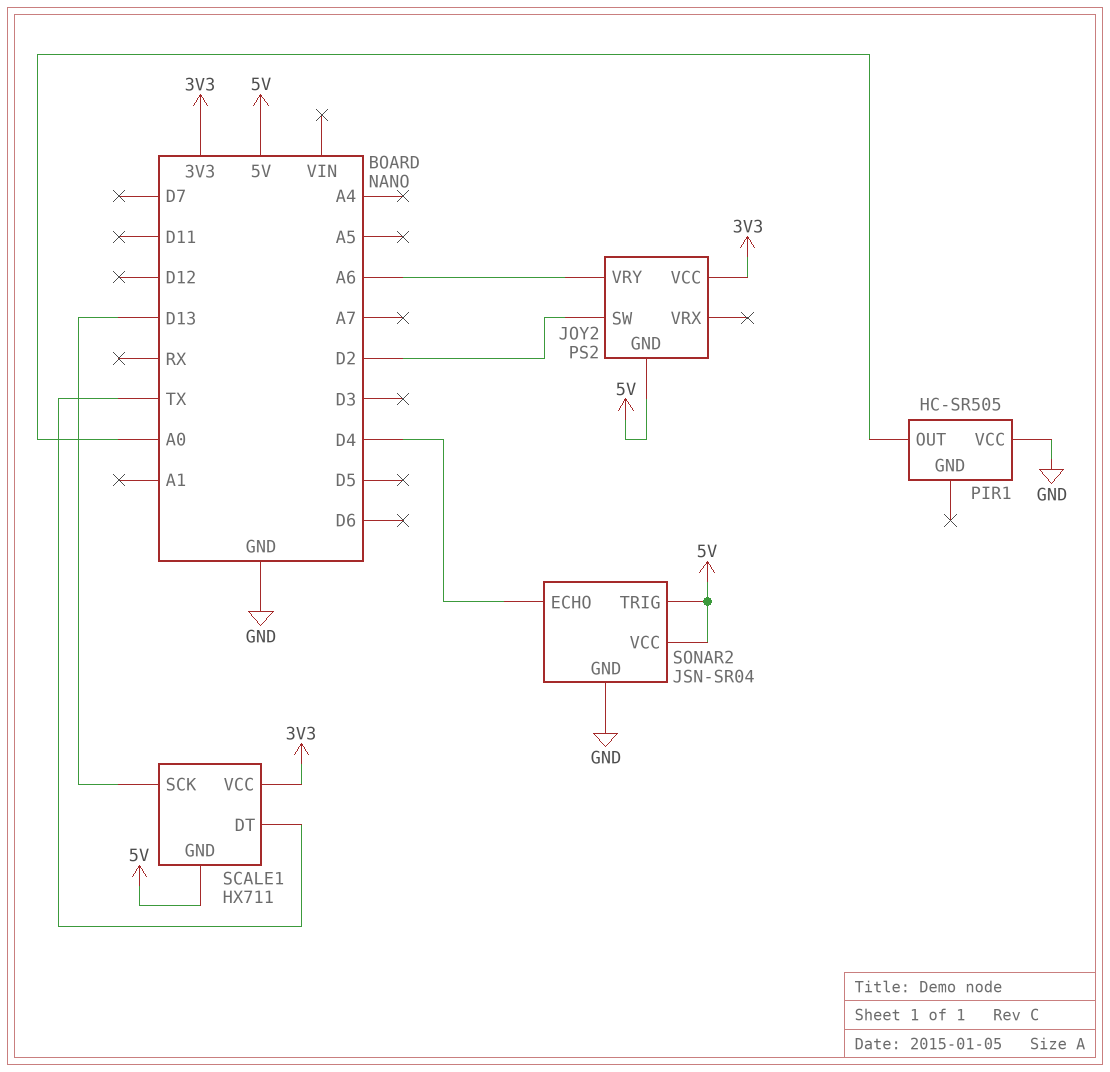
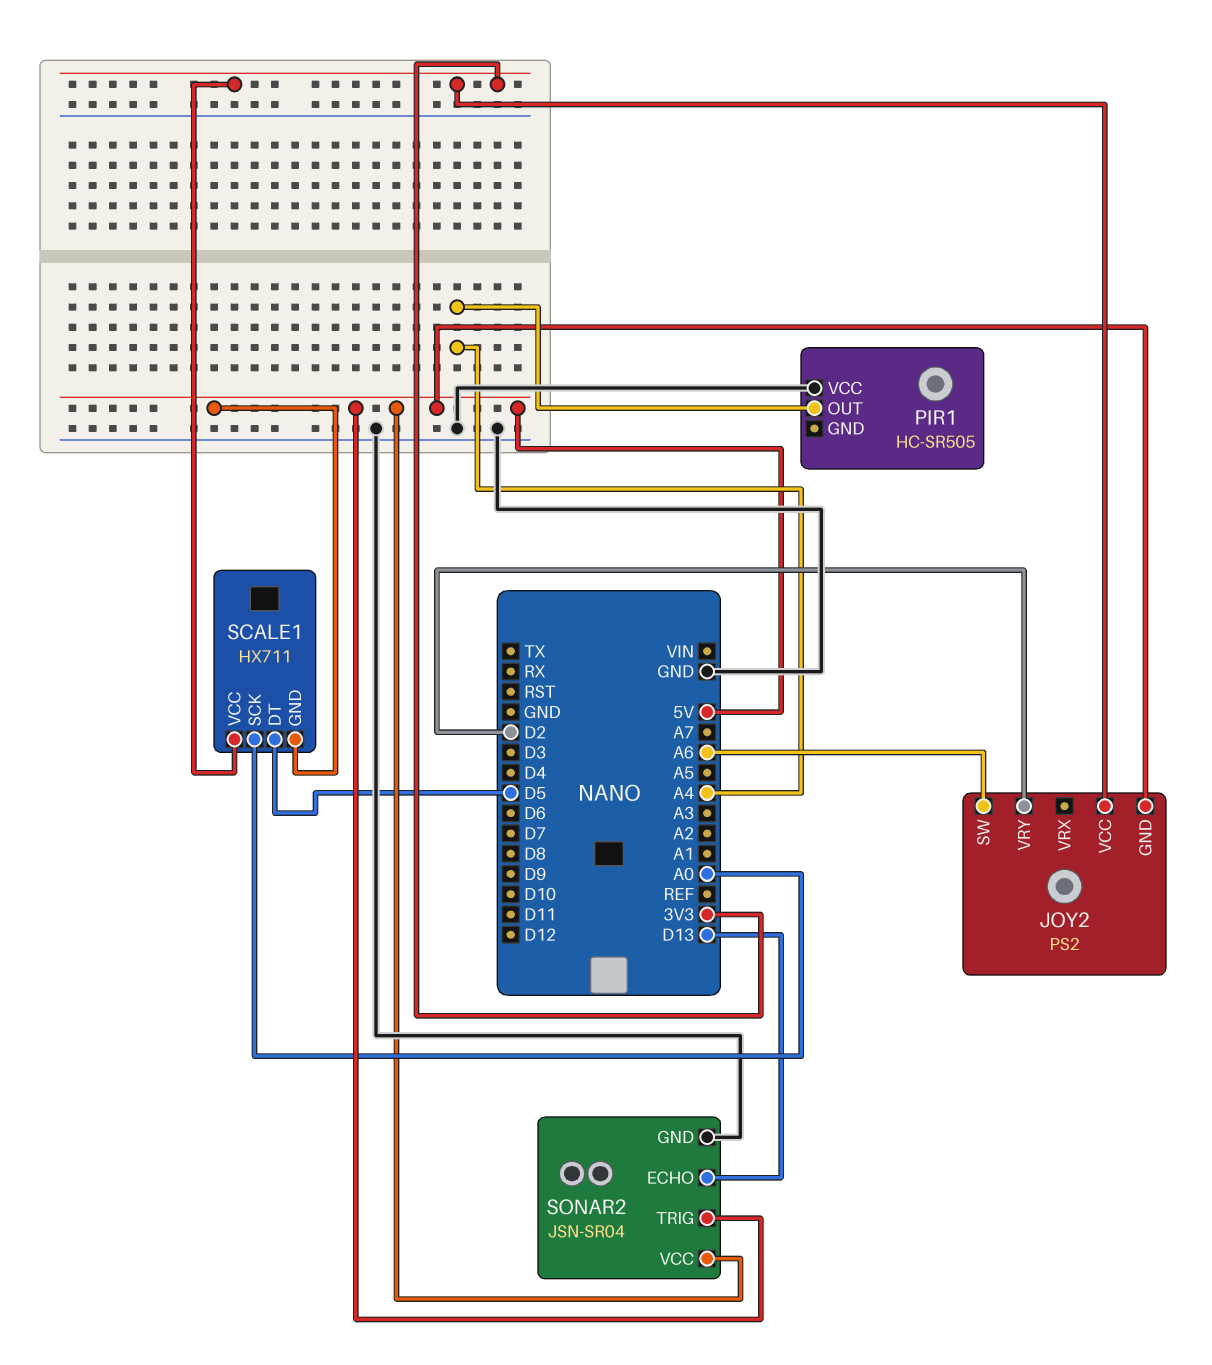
JOY2 pin SW: D2 -> A6
JOY2 pin VRY: A6 -> D2
PIR1 pin OUT: A0 -> A4
SCALE1 pin DT: TX -> D5
SCALE1 pin SCK: D13 -> A0
SONAR2 pin ECHO: D4 -> D13

